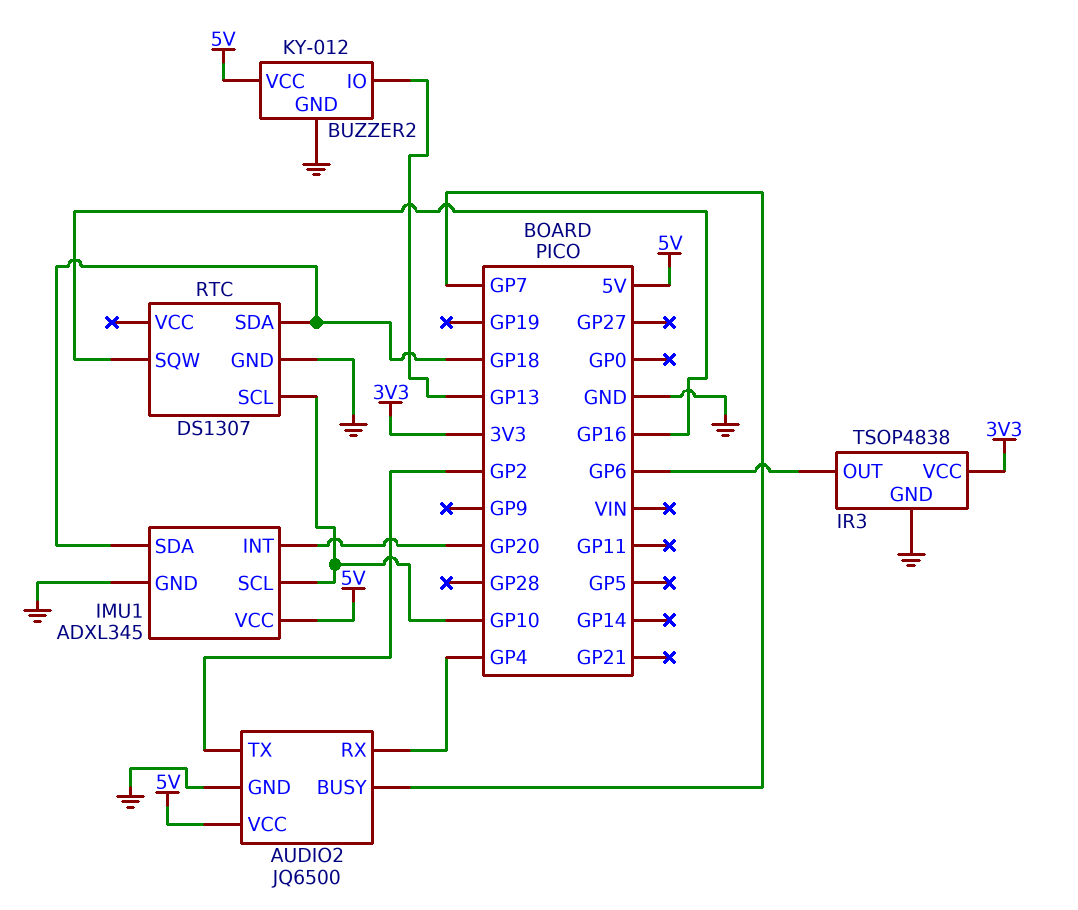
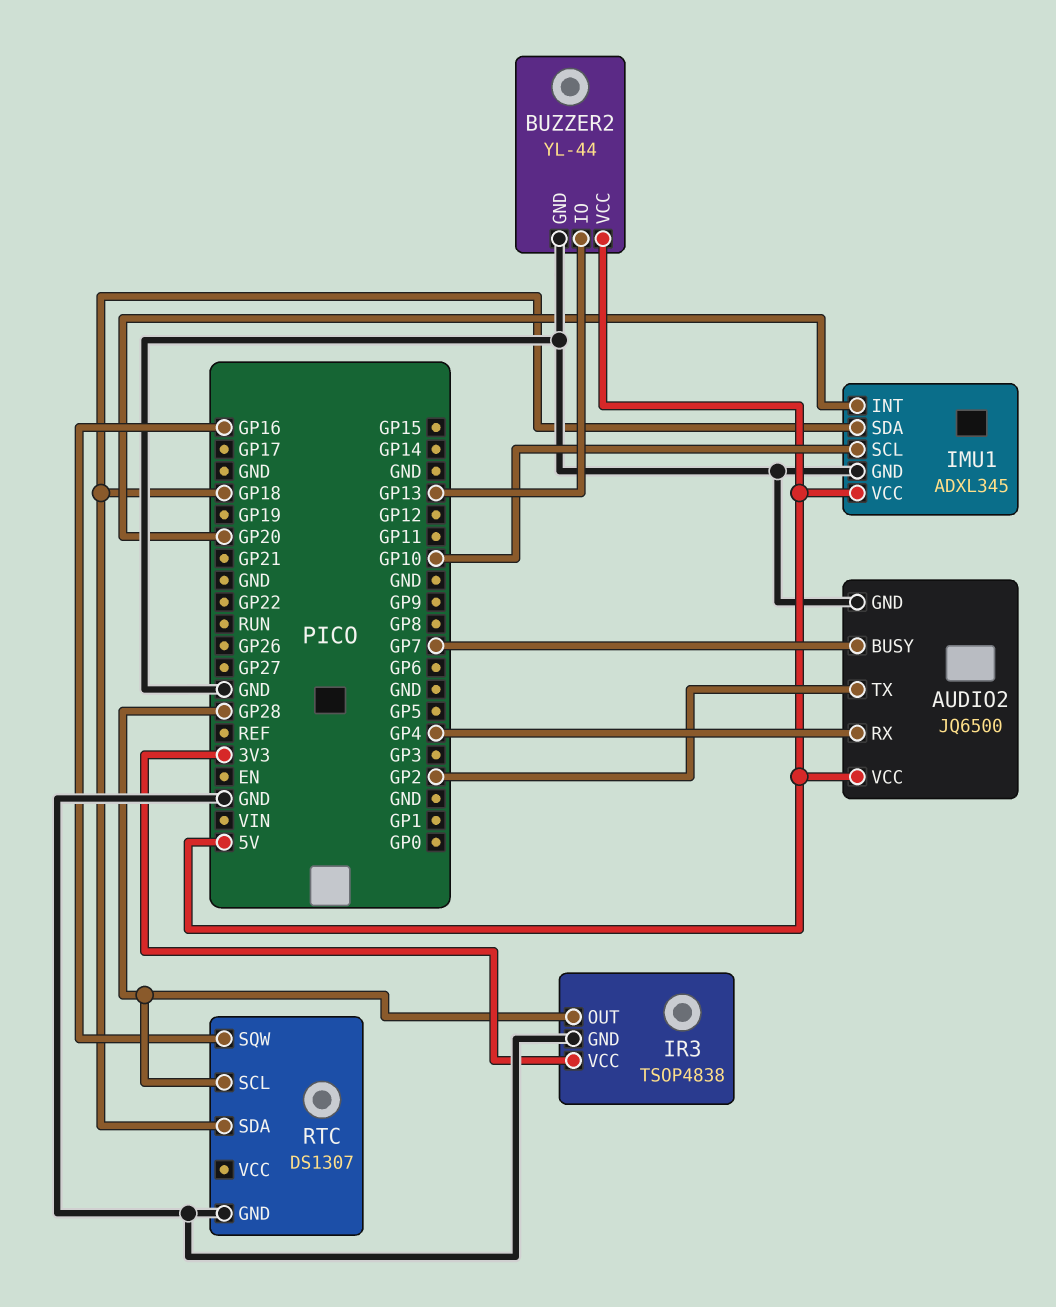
BUZZER2: KY-012 -> YL-44
IR3 pin OUT: GP6 -> GP28
RTC pin SCL: GP10 -> GP28

